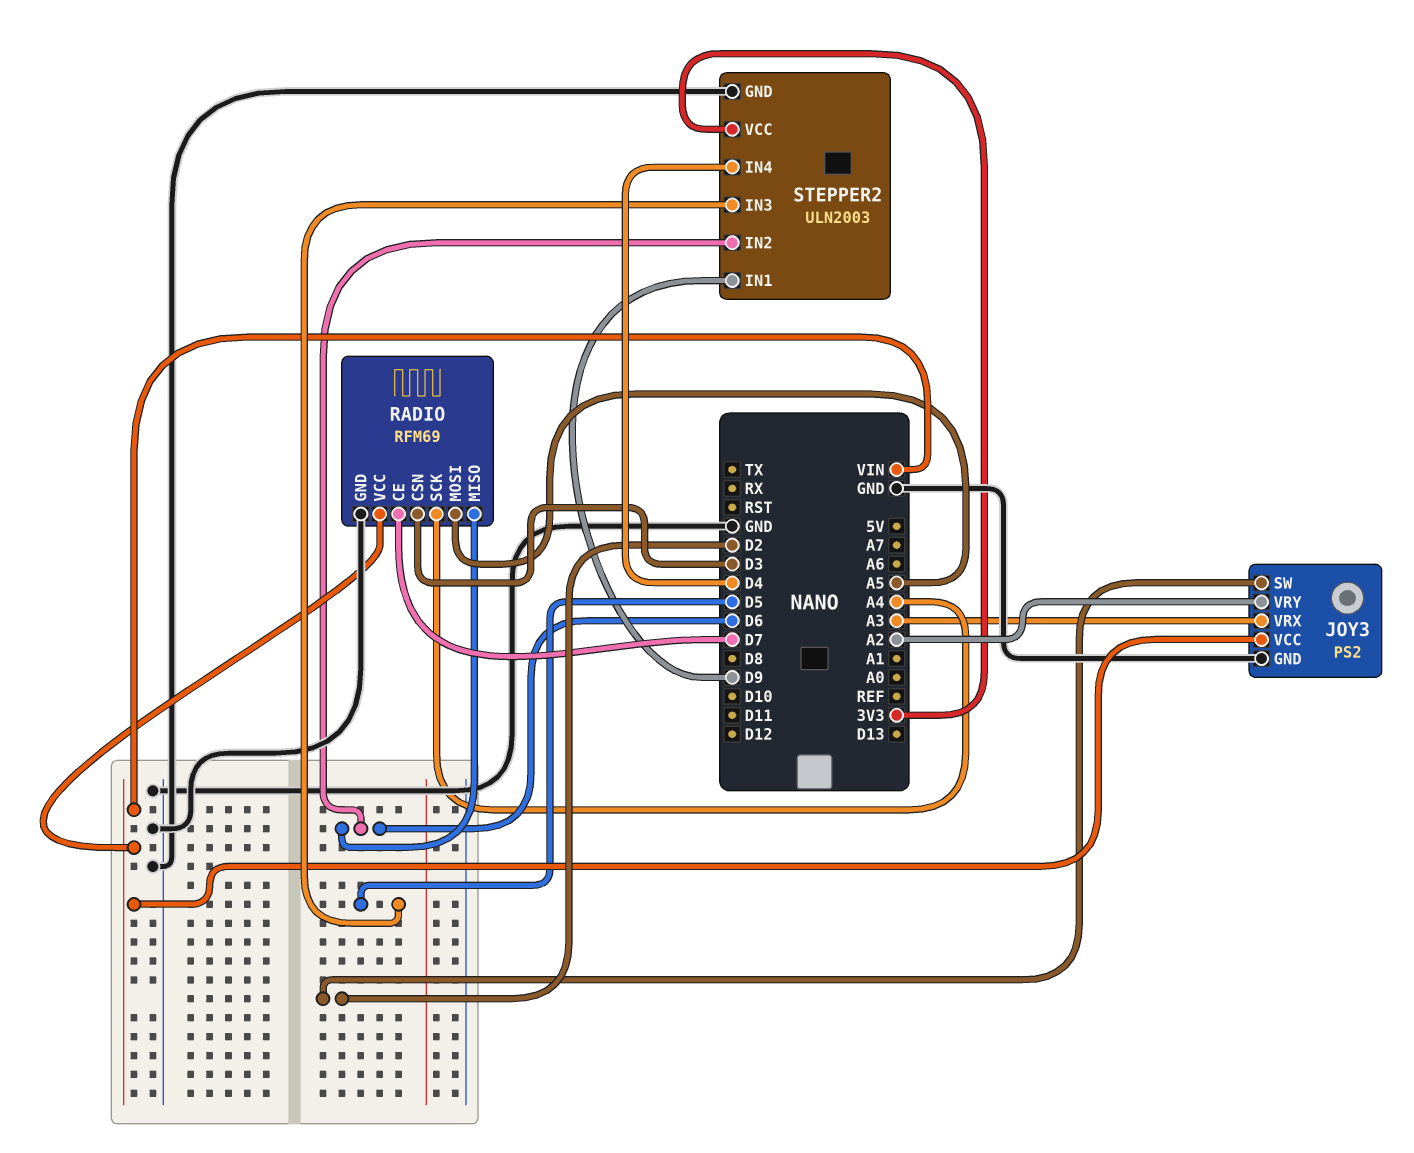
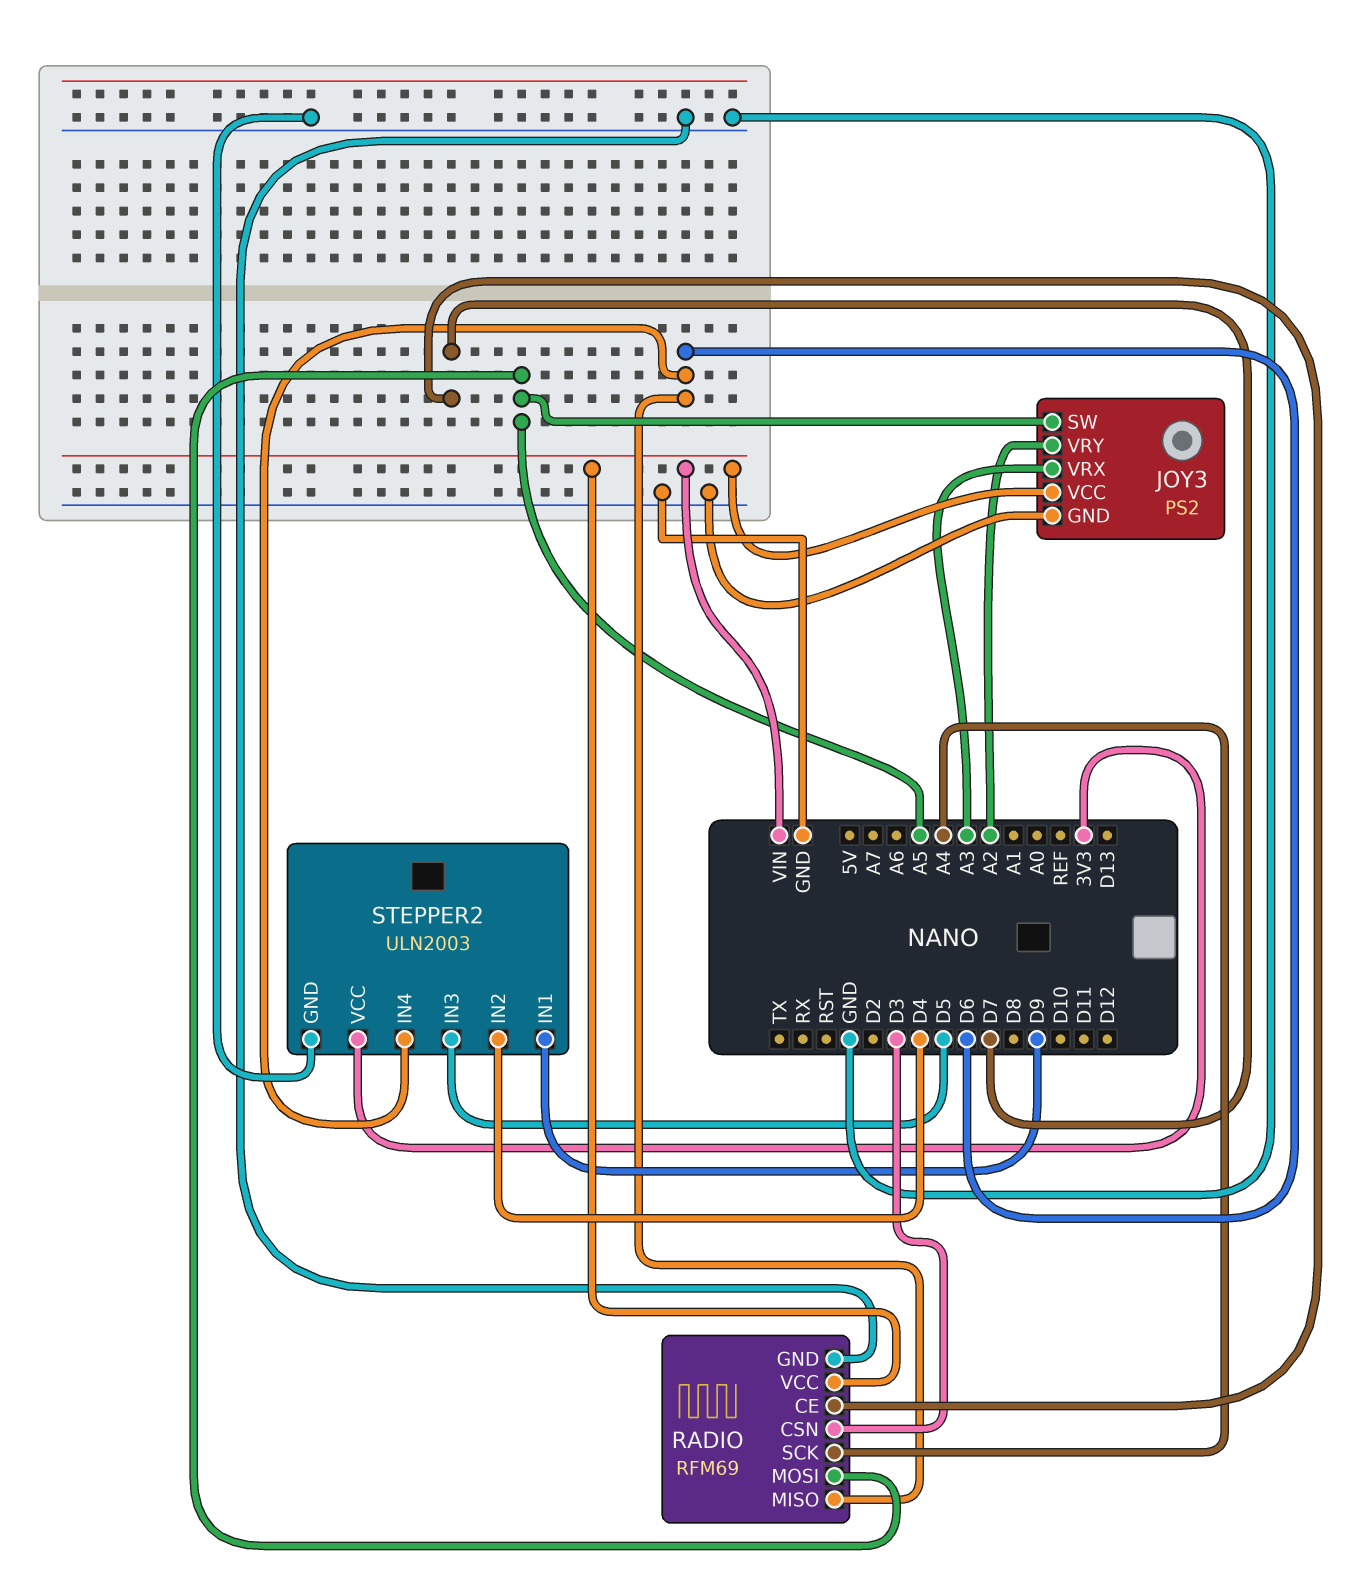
JOY3 pin SW: D2 -> A5
STEPPER2 pin IN2: D6 -> D4
STEPPER2 pin IN4: D4 -> D6

